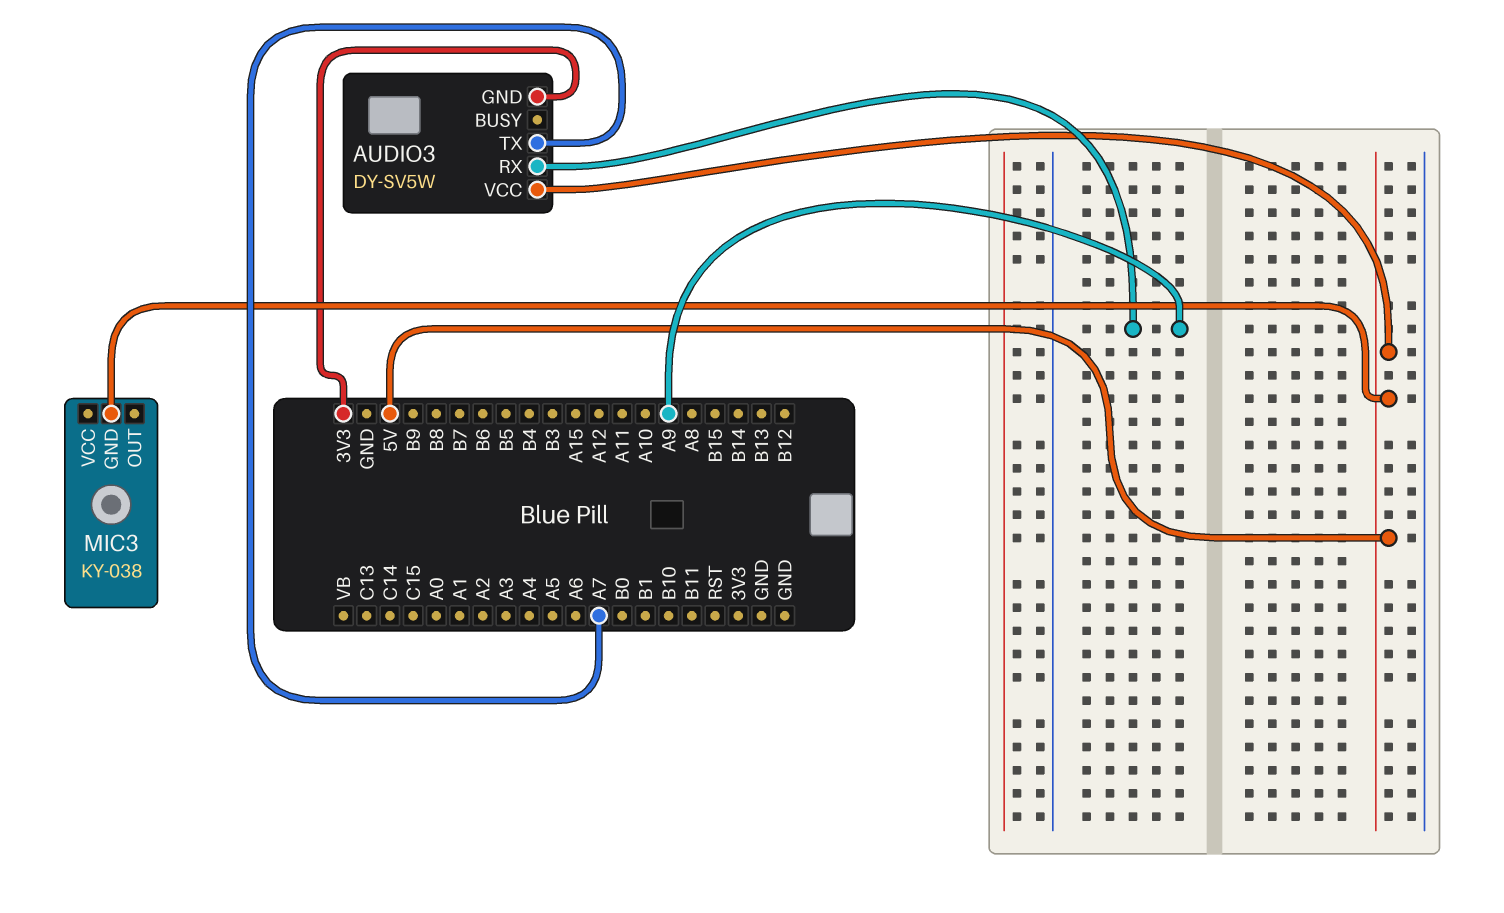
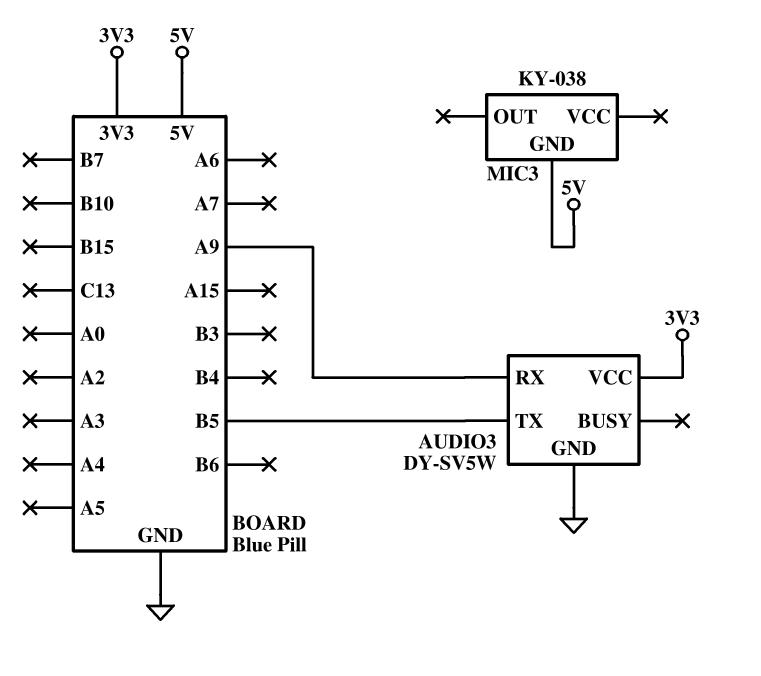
AUDIO3 pin GND: 3V3 -> GND
AUDIO3 pin TX: A7 -> B5
AUDIO3 pin VCC: 5V -> 3V3

